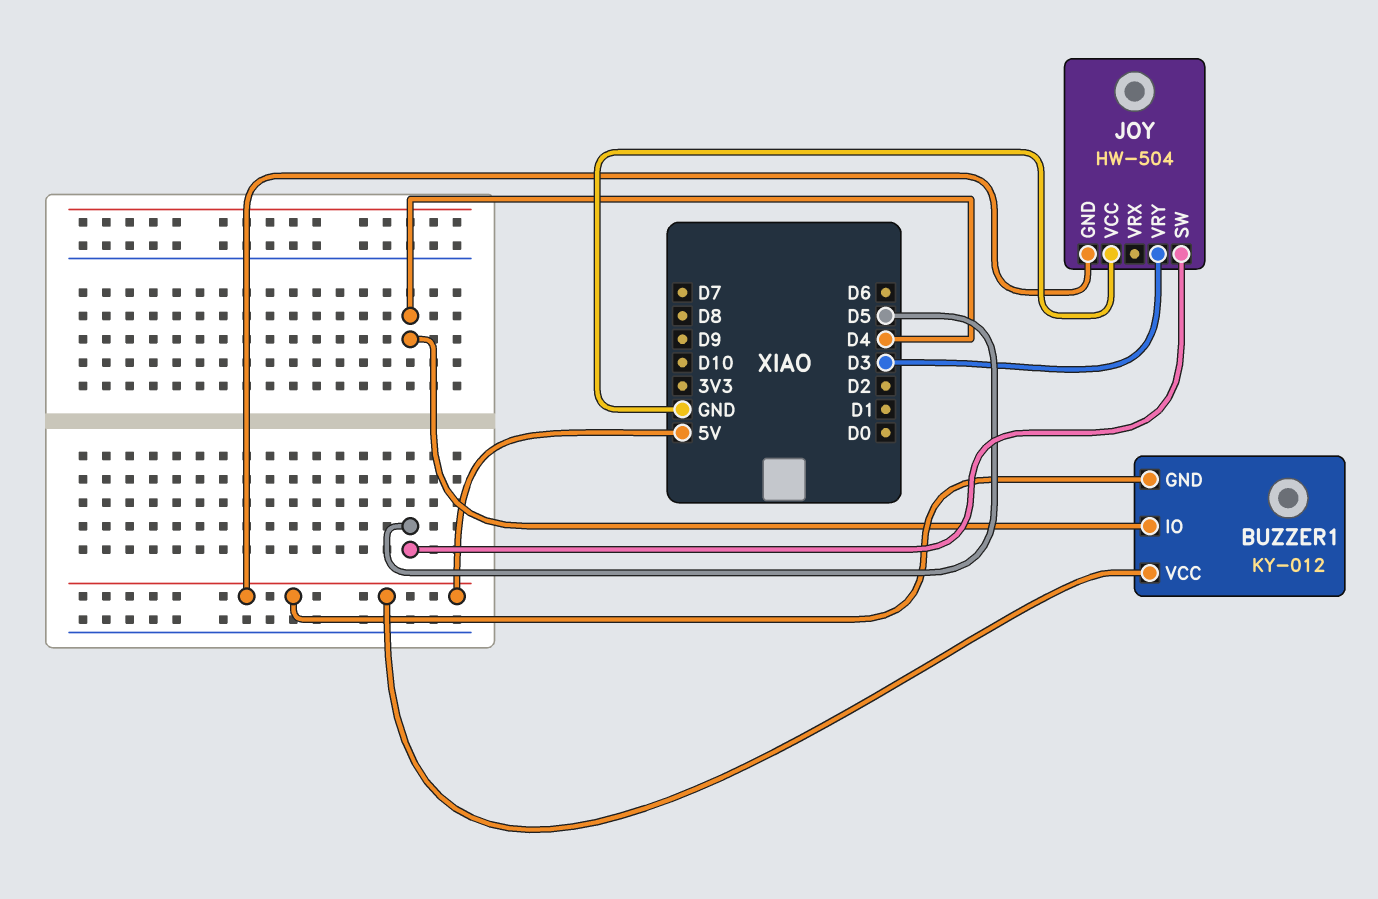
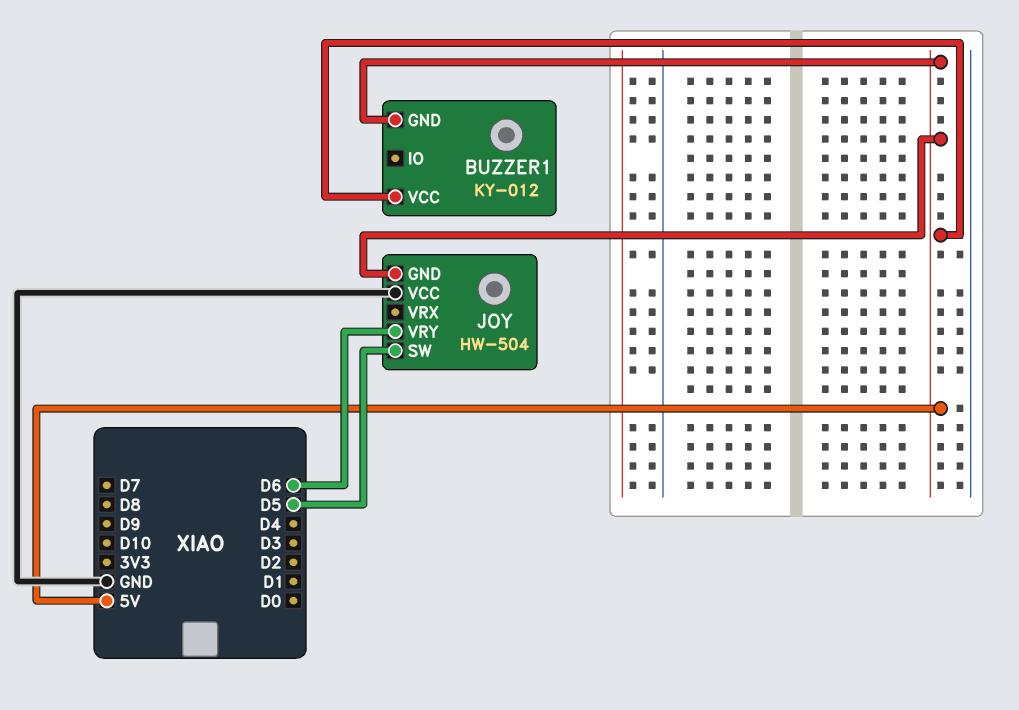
BUZZER1 pin IO: D4 -> none
JOY pin VRY: D3 -> D6

